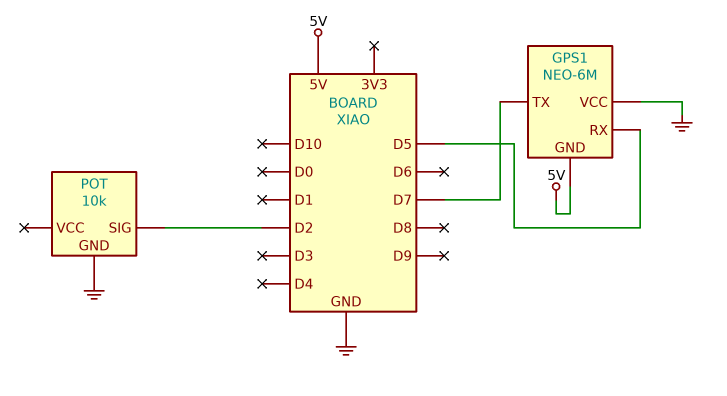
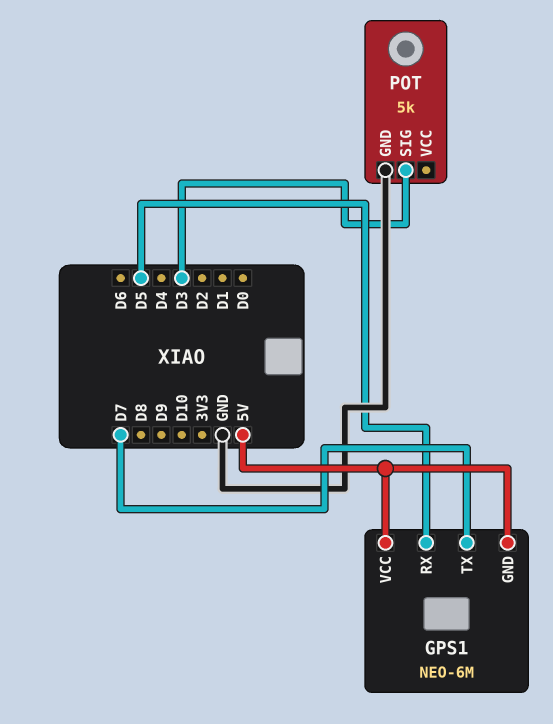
GPS1 pin VCC: GND -> 5V
POT: 10k -> 5k
POT pin SIG: D2 -> D3

